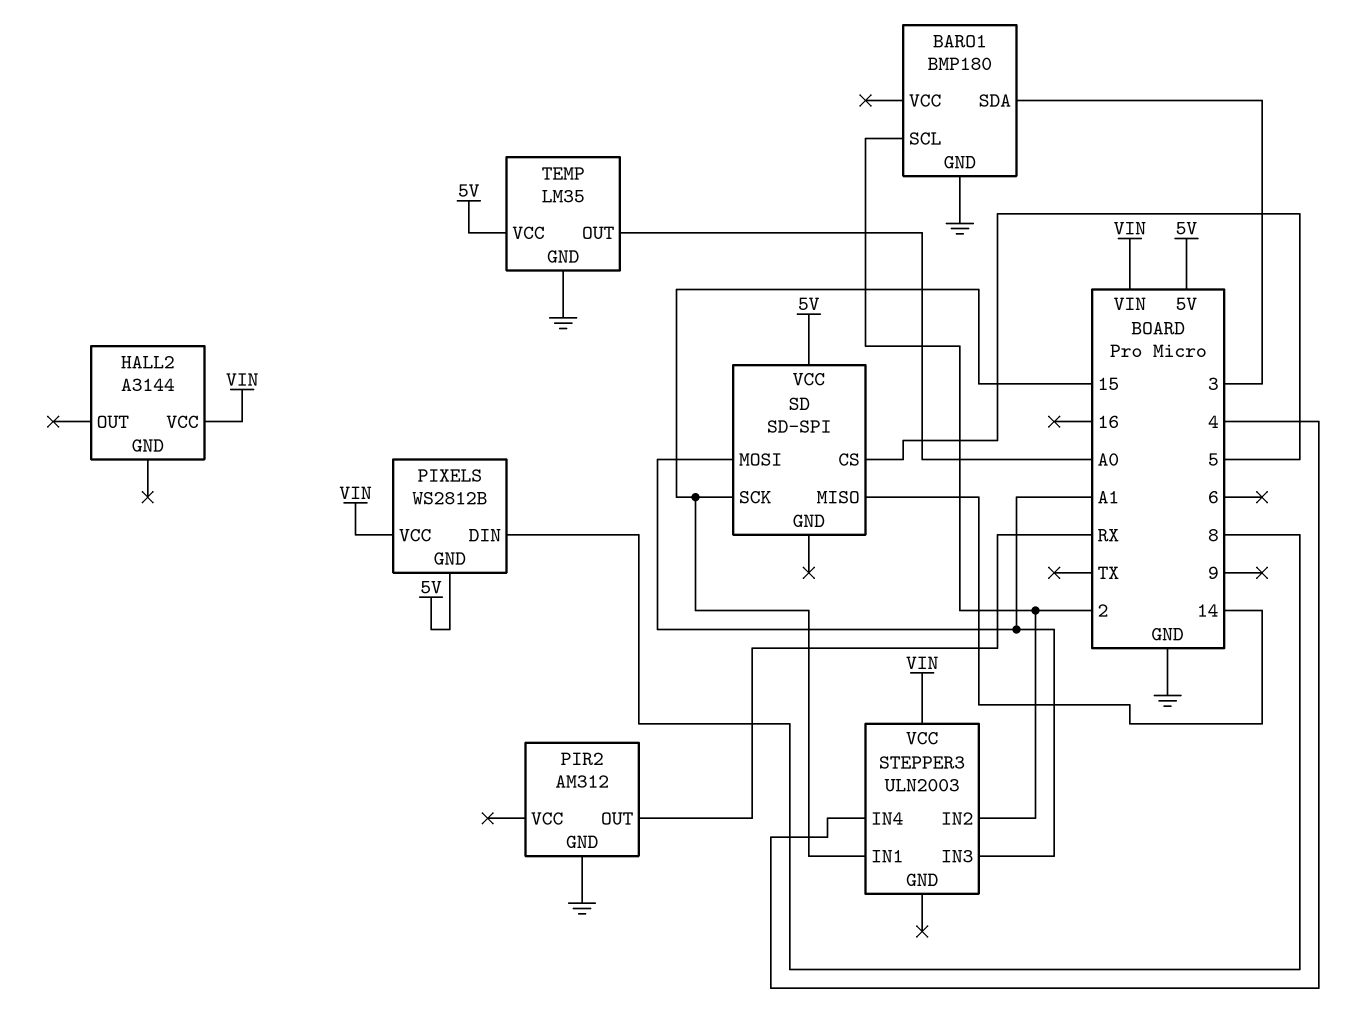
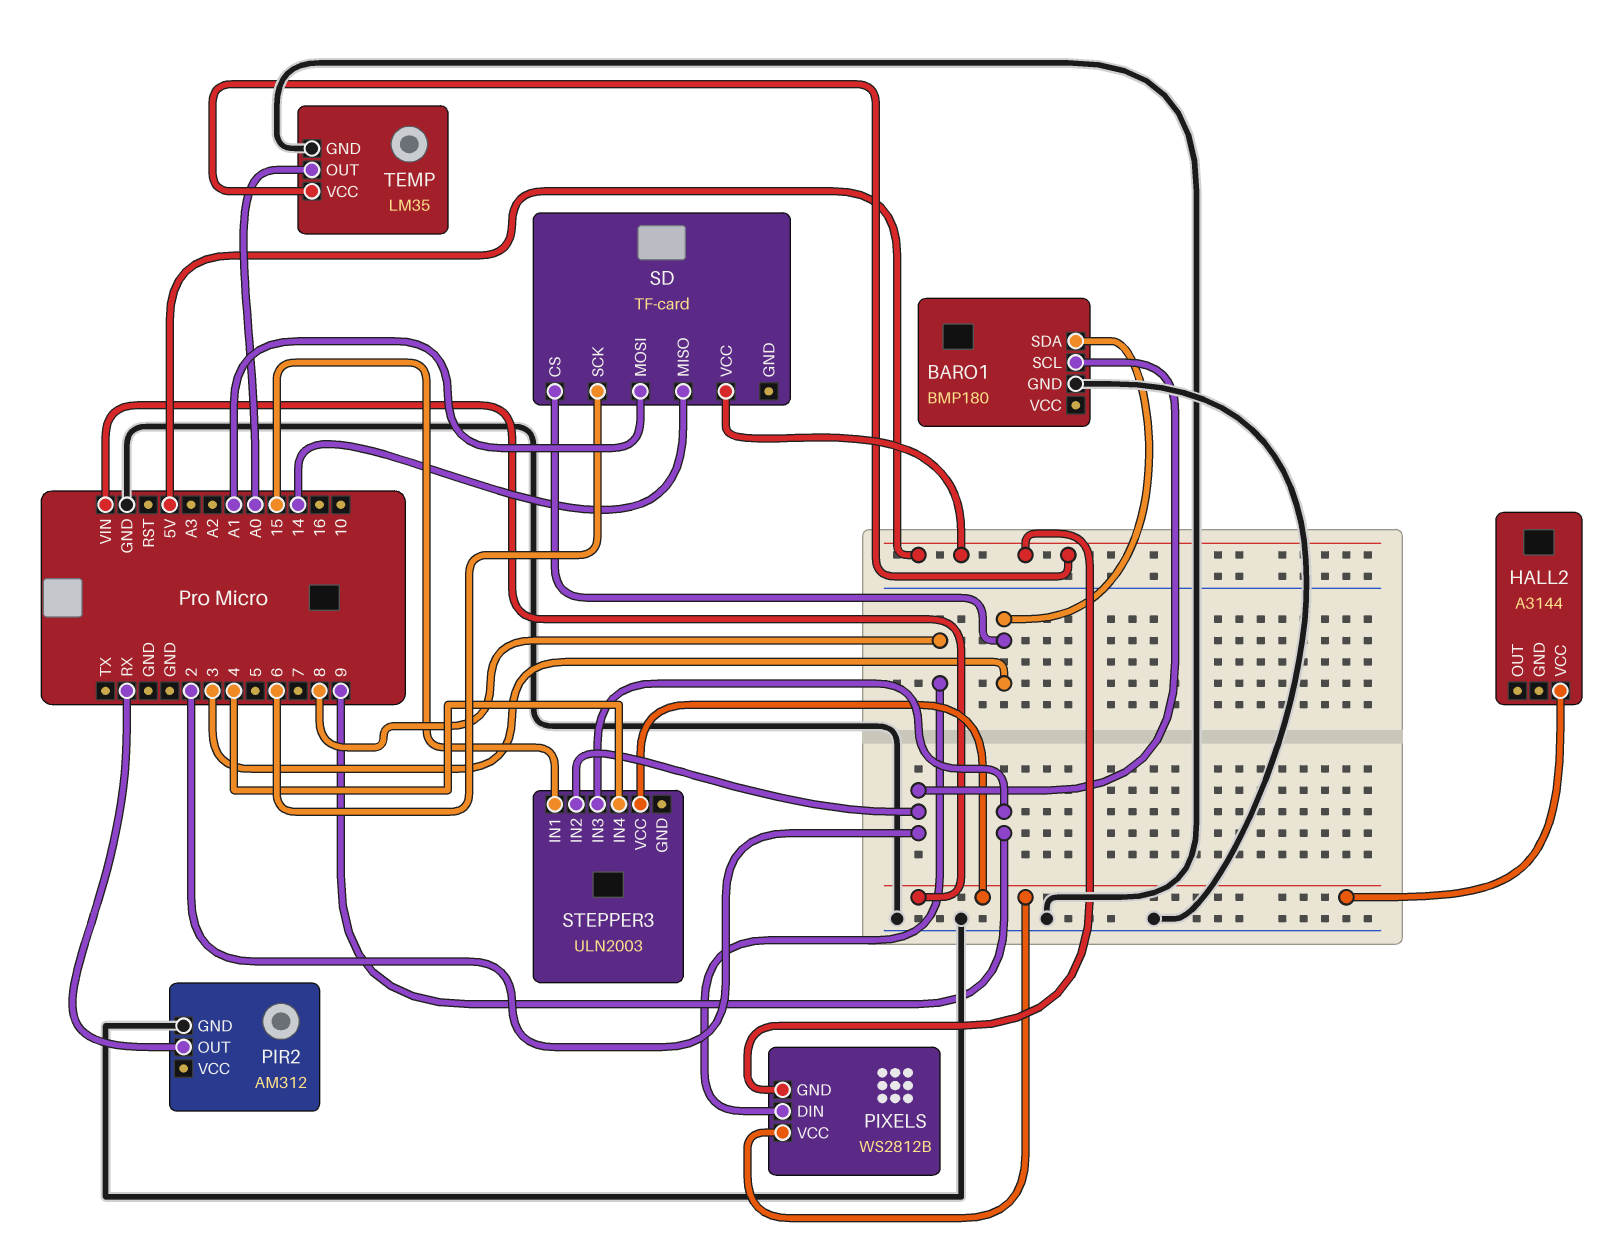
SD: SD-SPI -> TF-card
SD pin CS: 5 -> 3
SD pin SCK: 15 -> 6
STEPPER3 pin IN3: A1 -> 9

